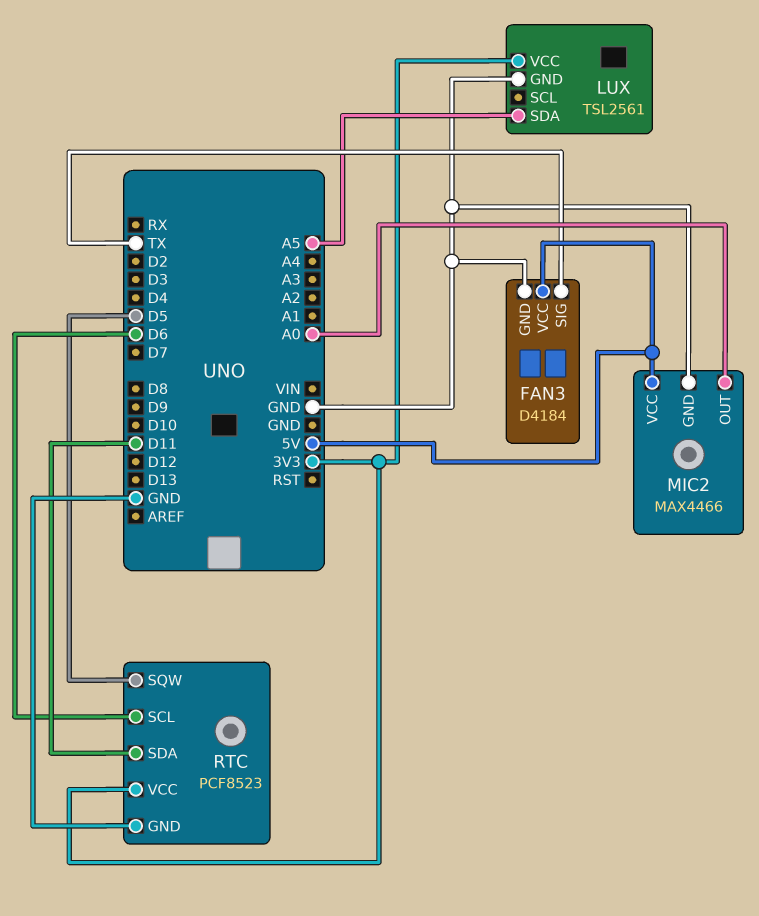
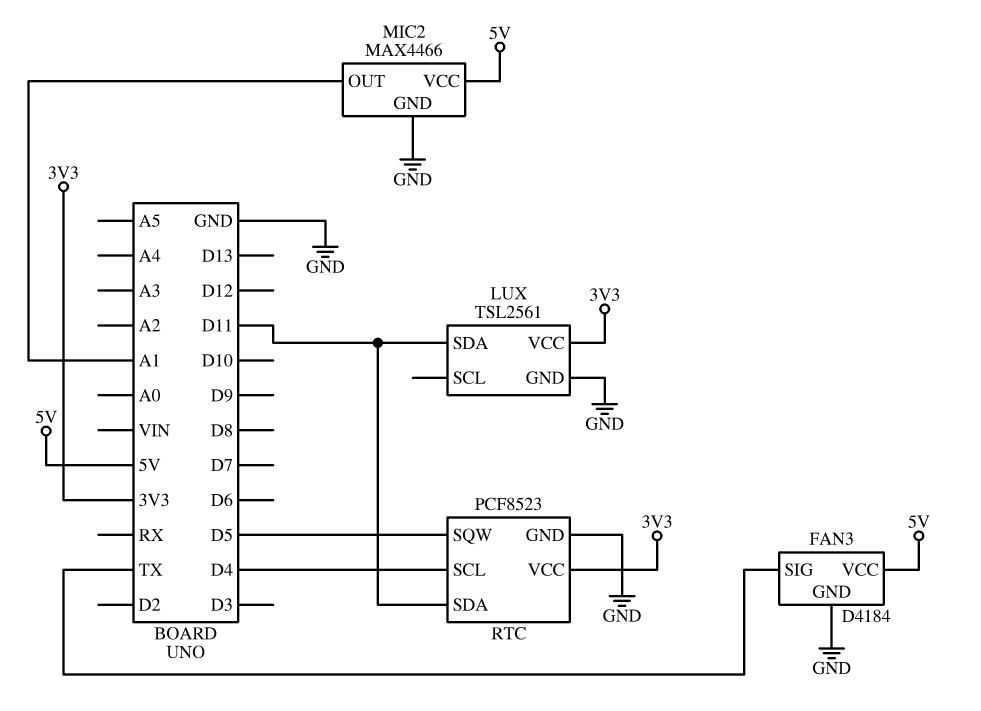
LUX pin SDA: A5 -> D11
MIC2 pin OUT: A0 -> A1
RTC pin SCL: D6 -> D4

